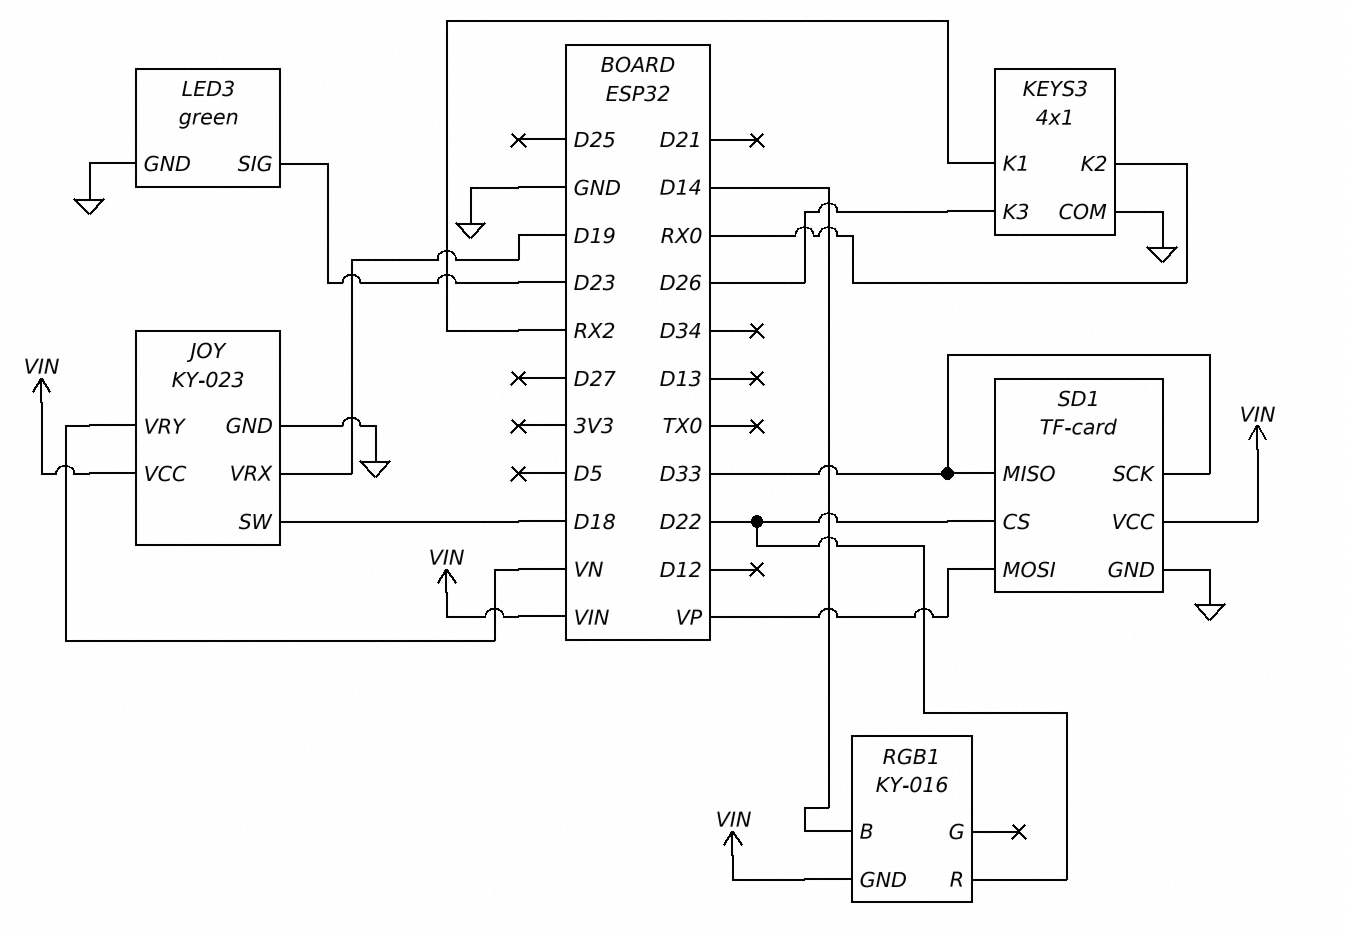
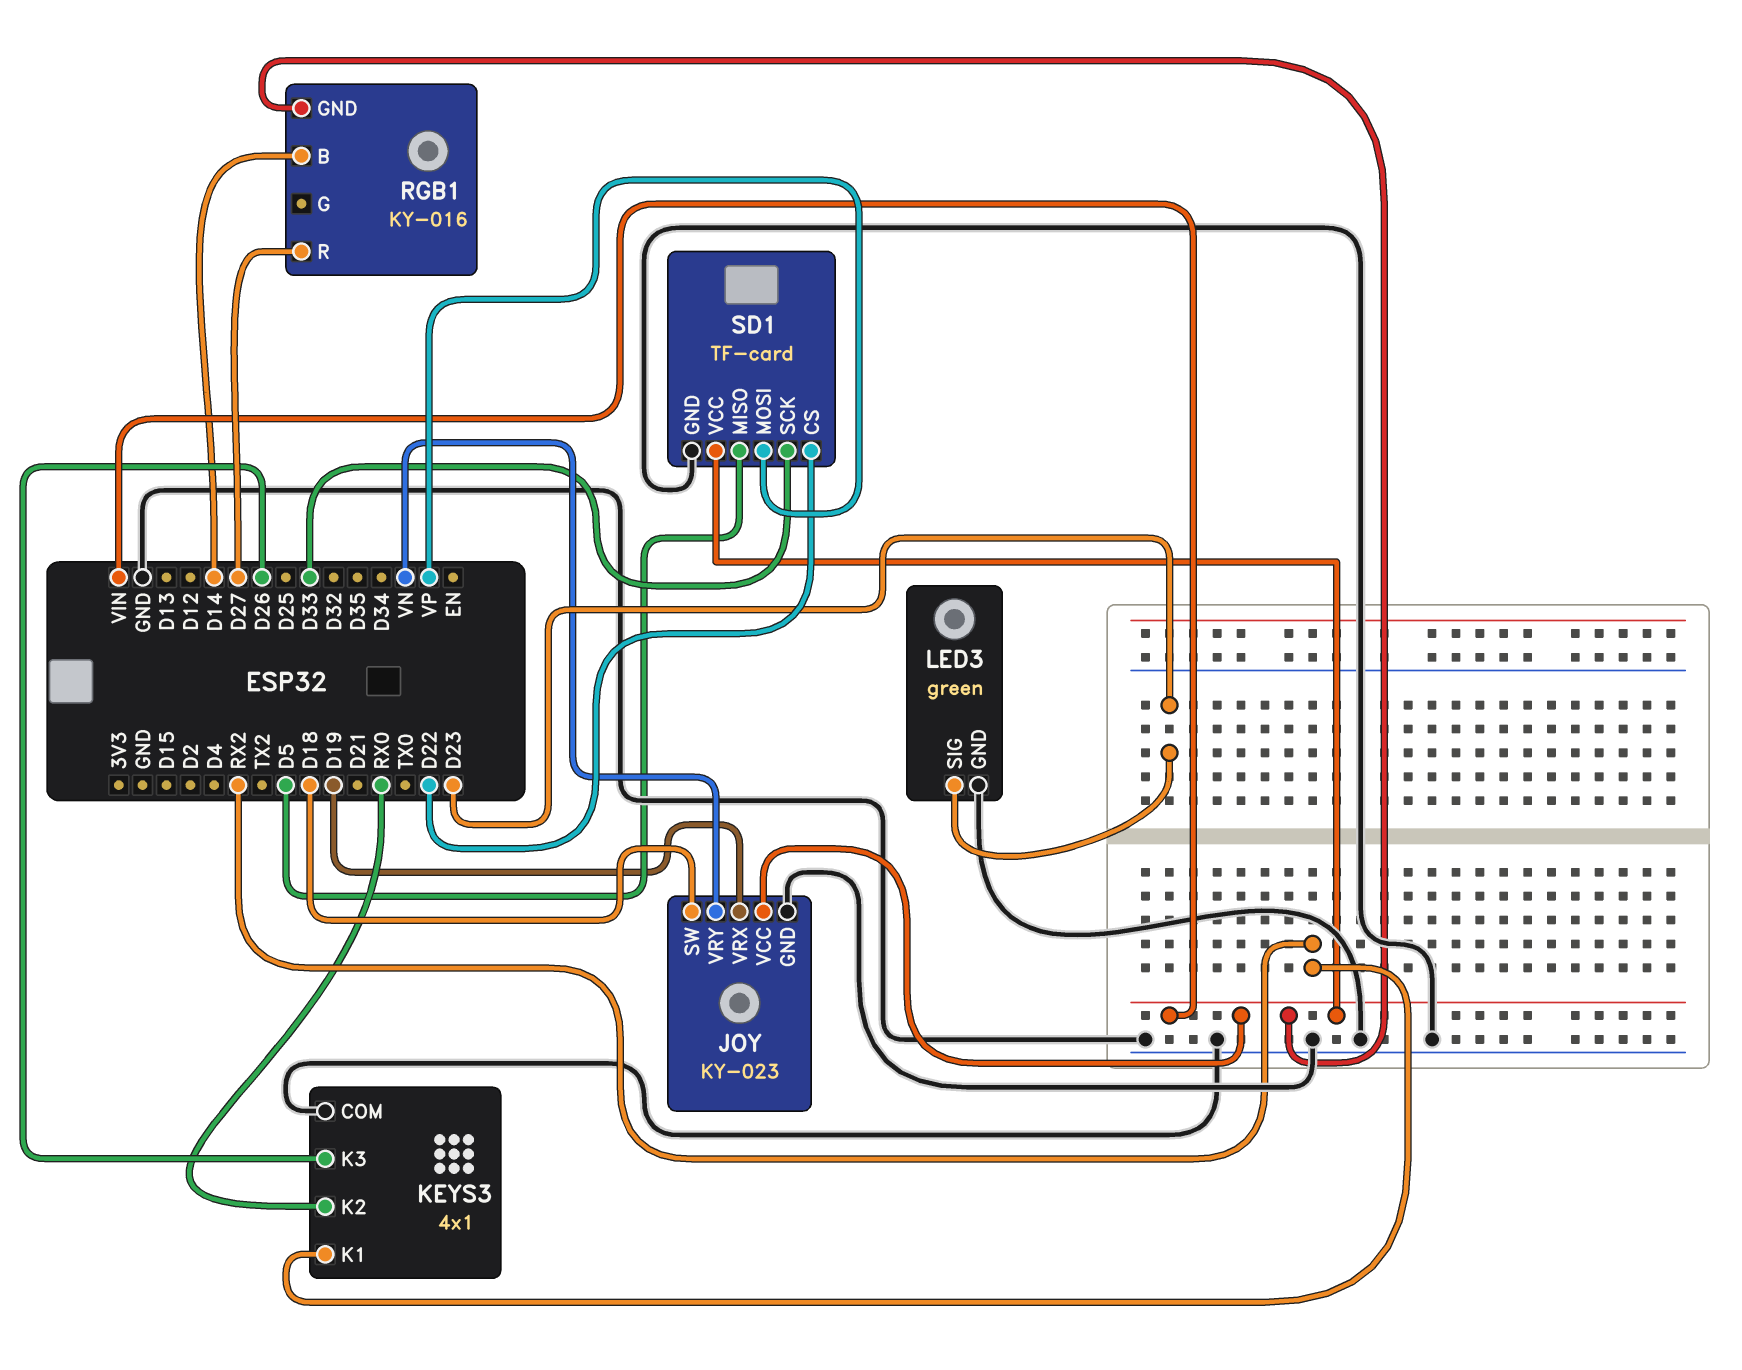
RGB1 pin R: D22 -> D27
SD1 pin MISO: D33 -> D5

